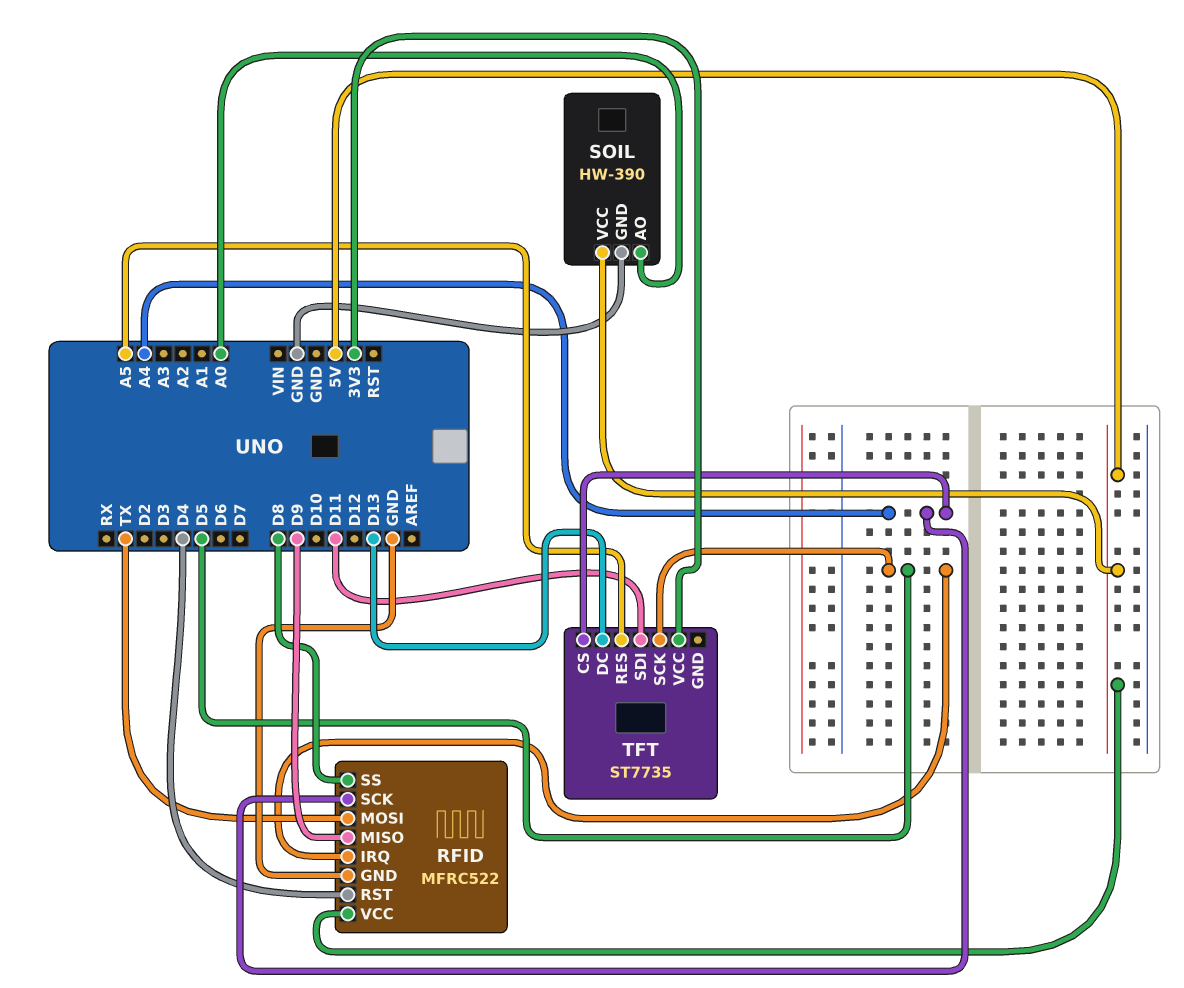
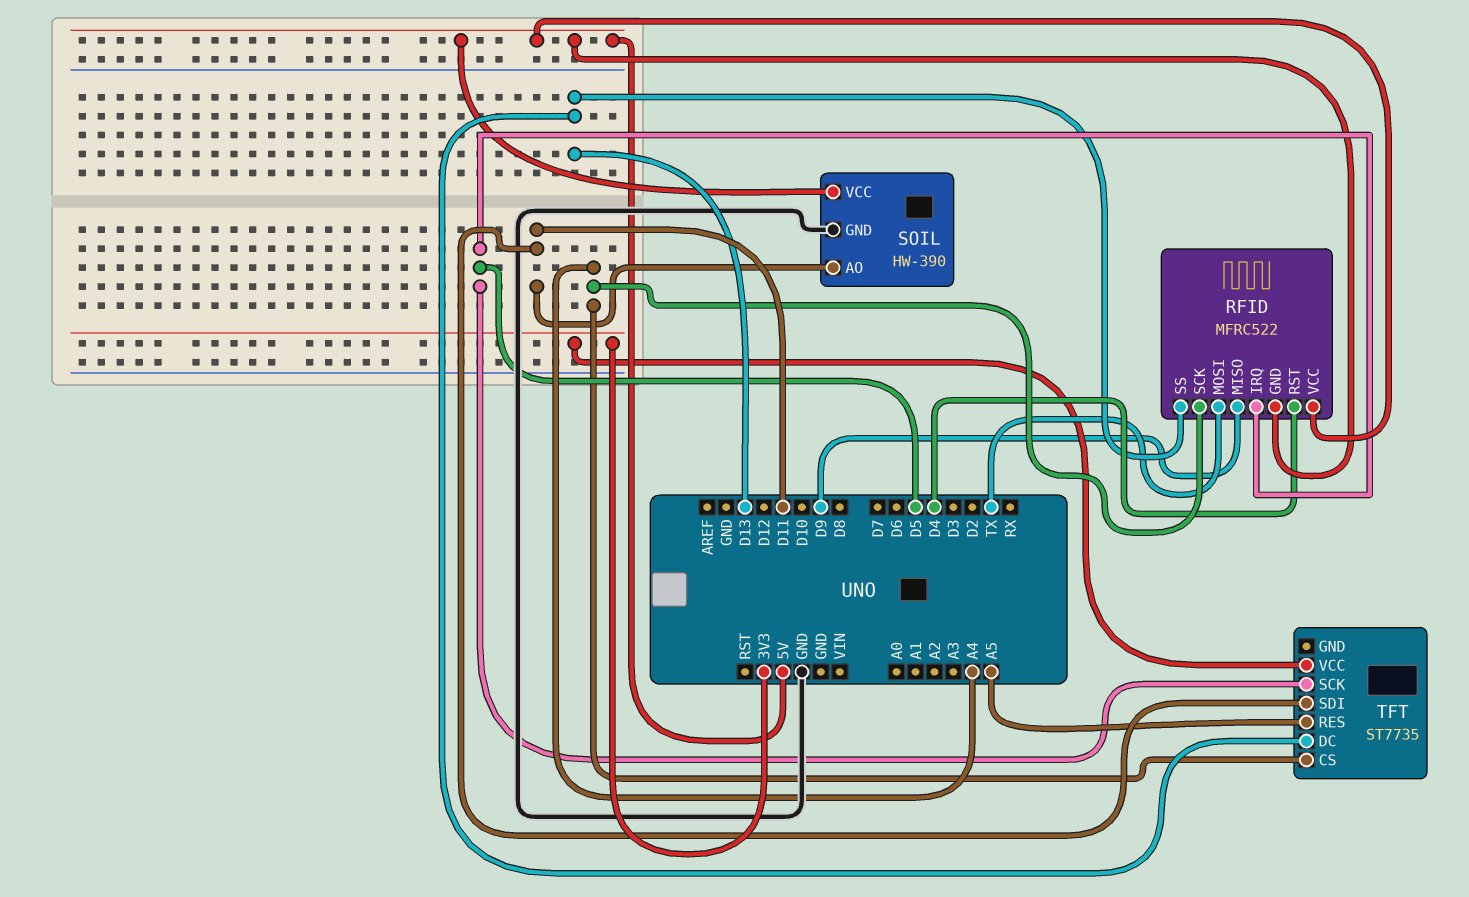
RFID pin GND: GND -> 5V
RFID pin SS: D8 -> D13
SOIL pin AO: A0 -> D11

